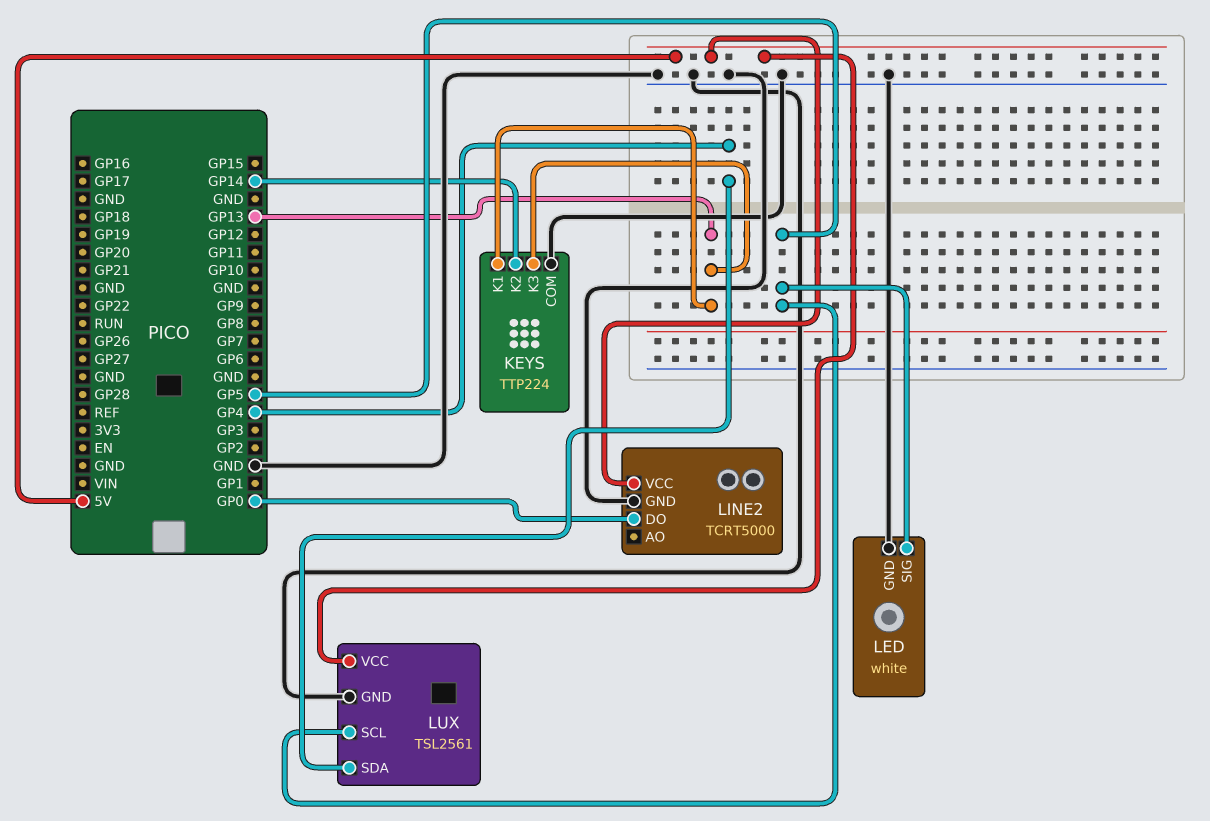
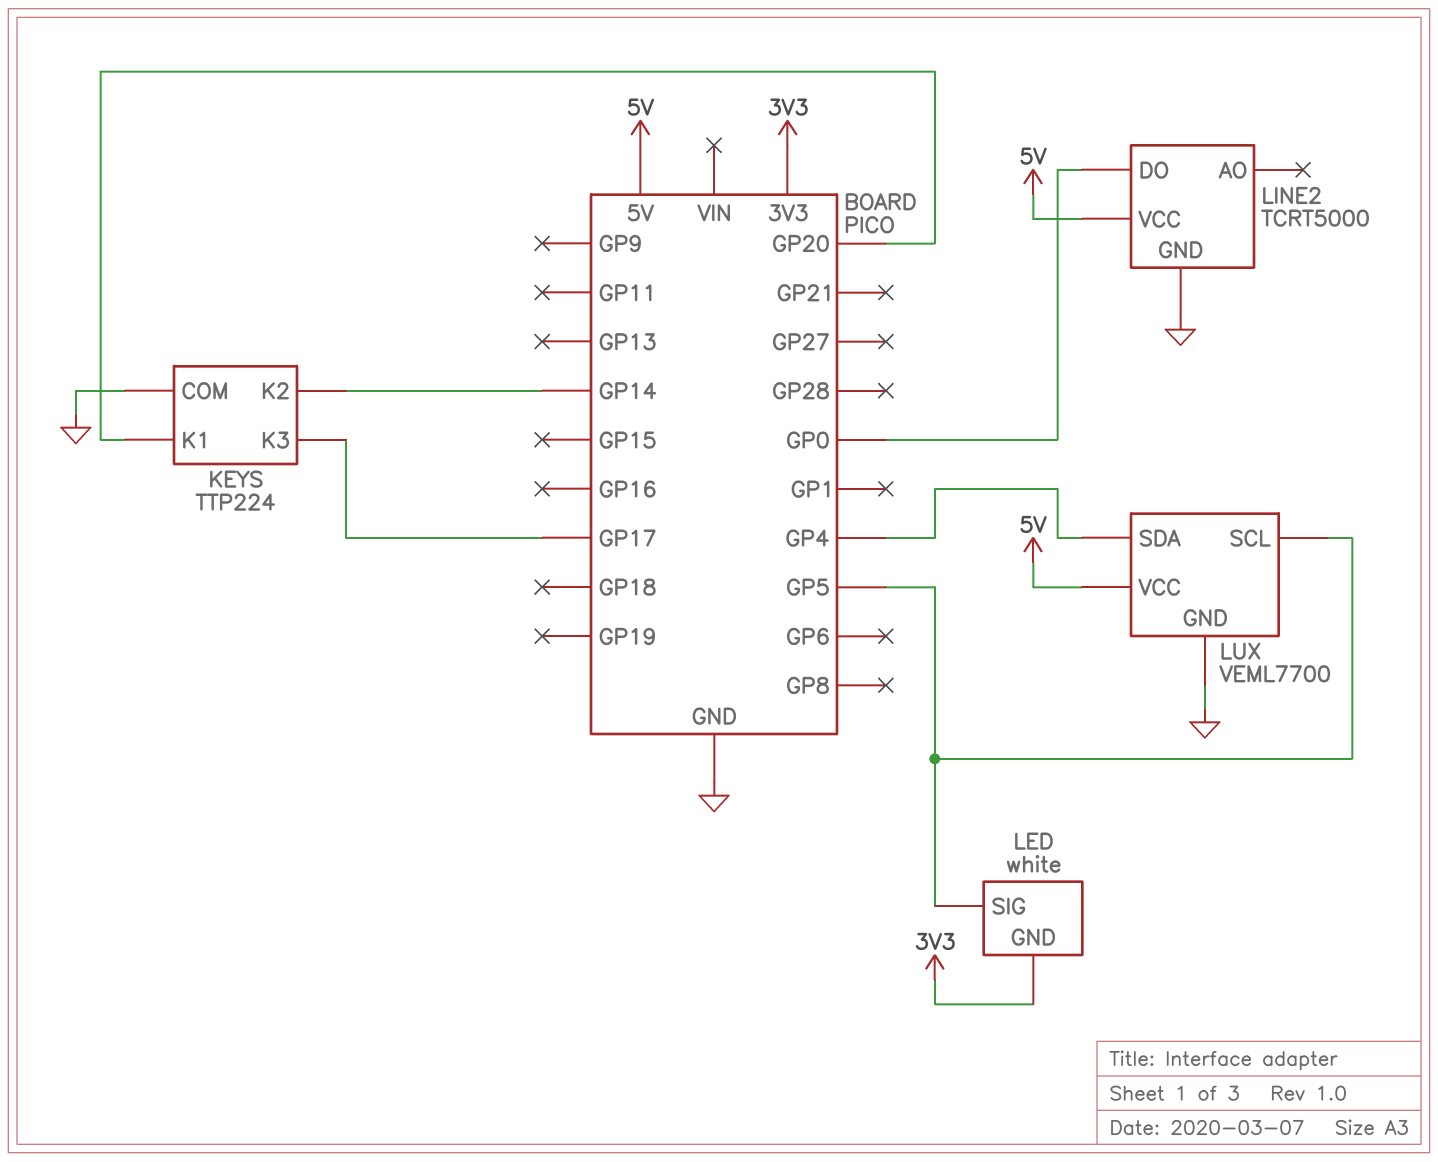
KEYS pin K1: GP13 -> GP20
KEYS pin K3: GP13 -> GP17
LED pin GND: GND -> 3V3
LUX: TSL2561 -> VEML7700

